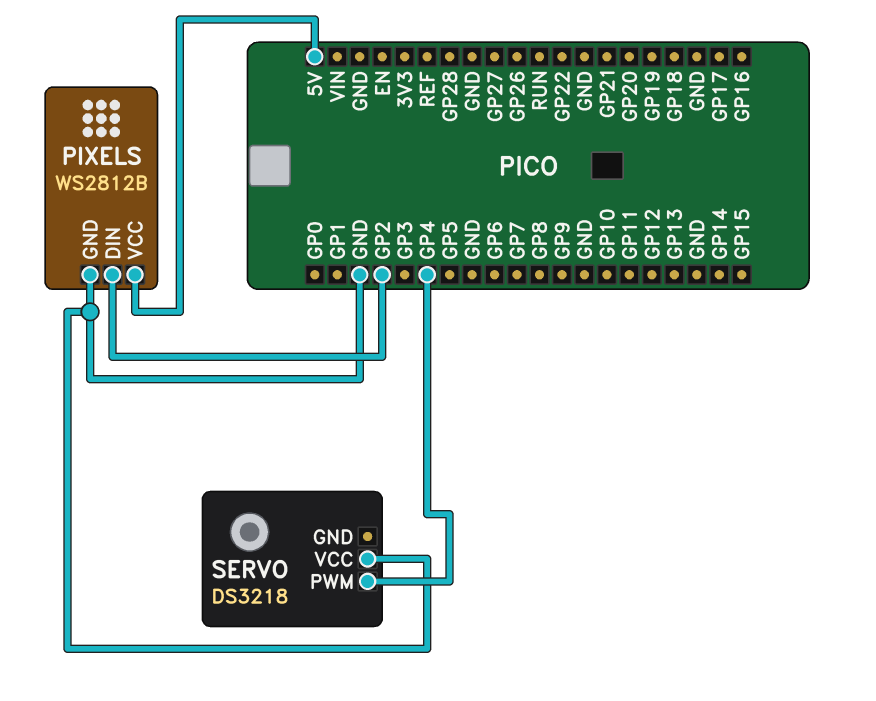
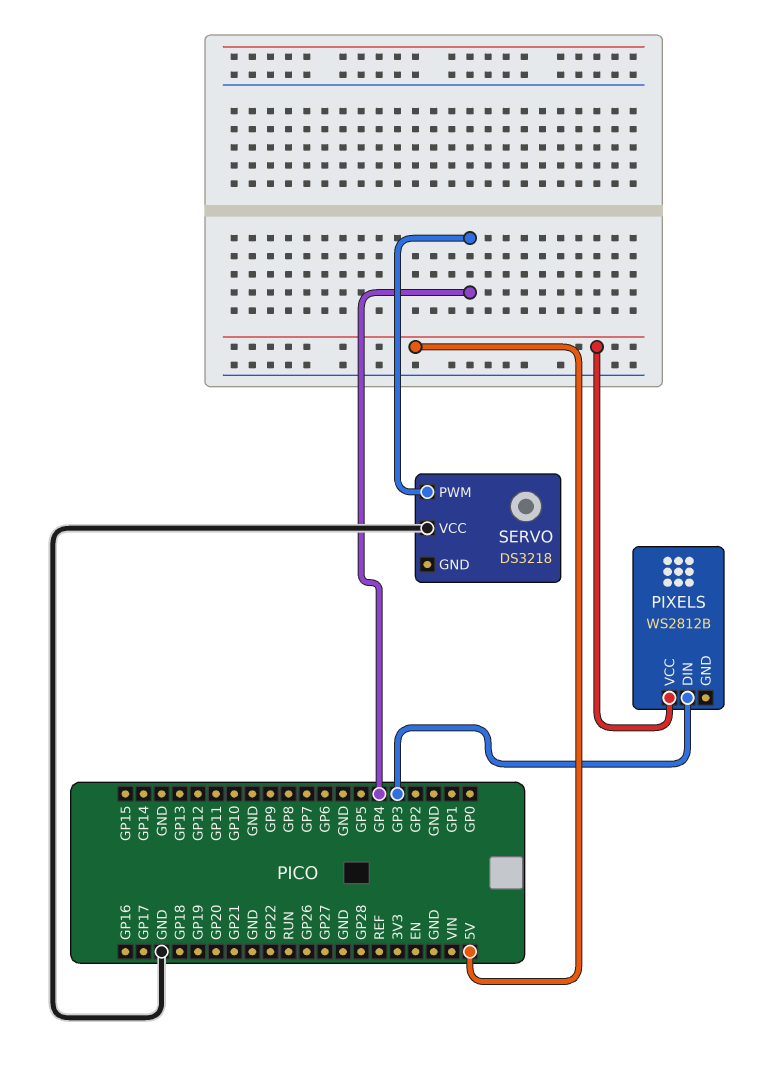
PIXELS pin DIN: GP2 -> GP3
PIXELS pin GND: GND -> none

